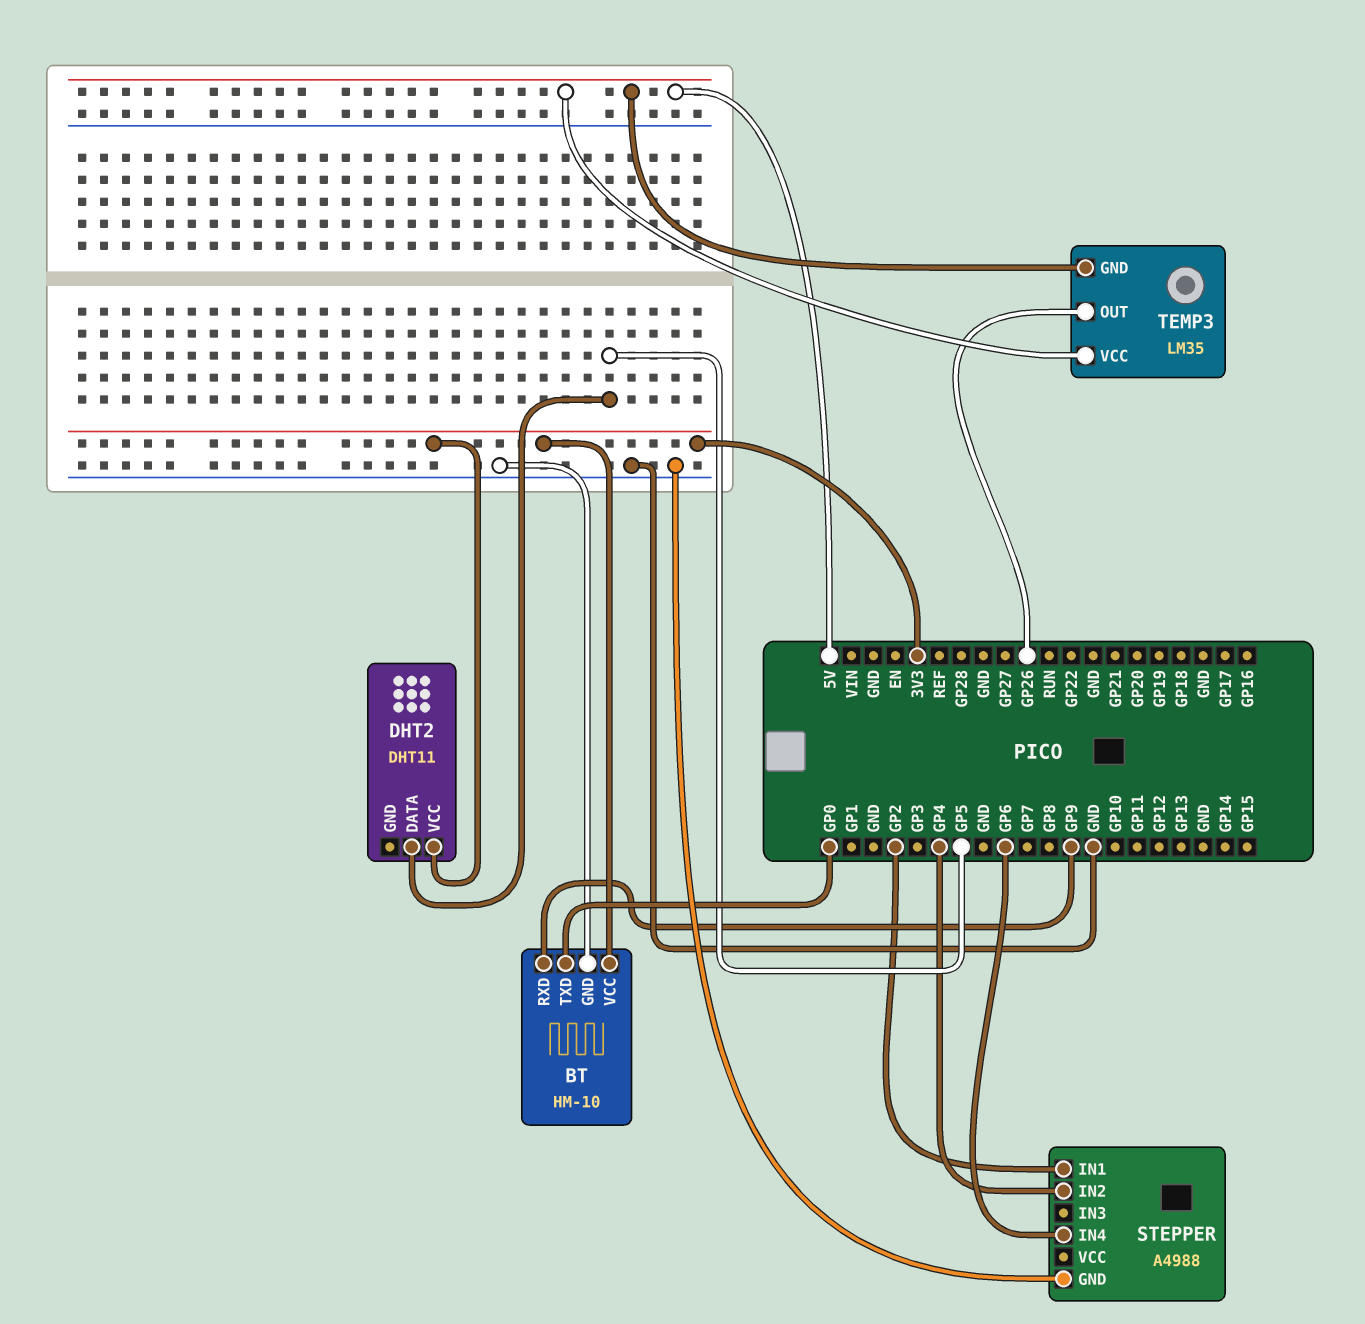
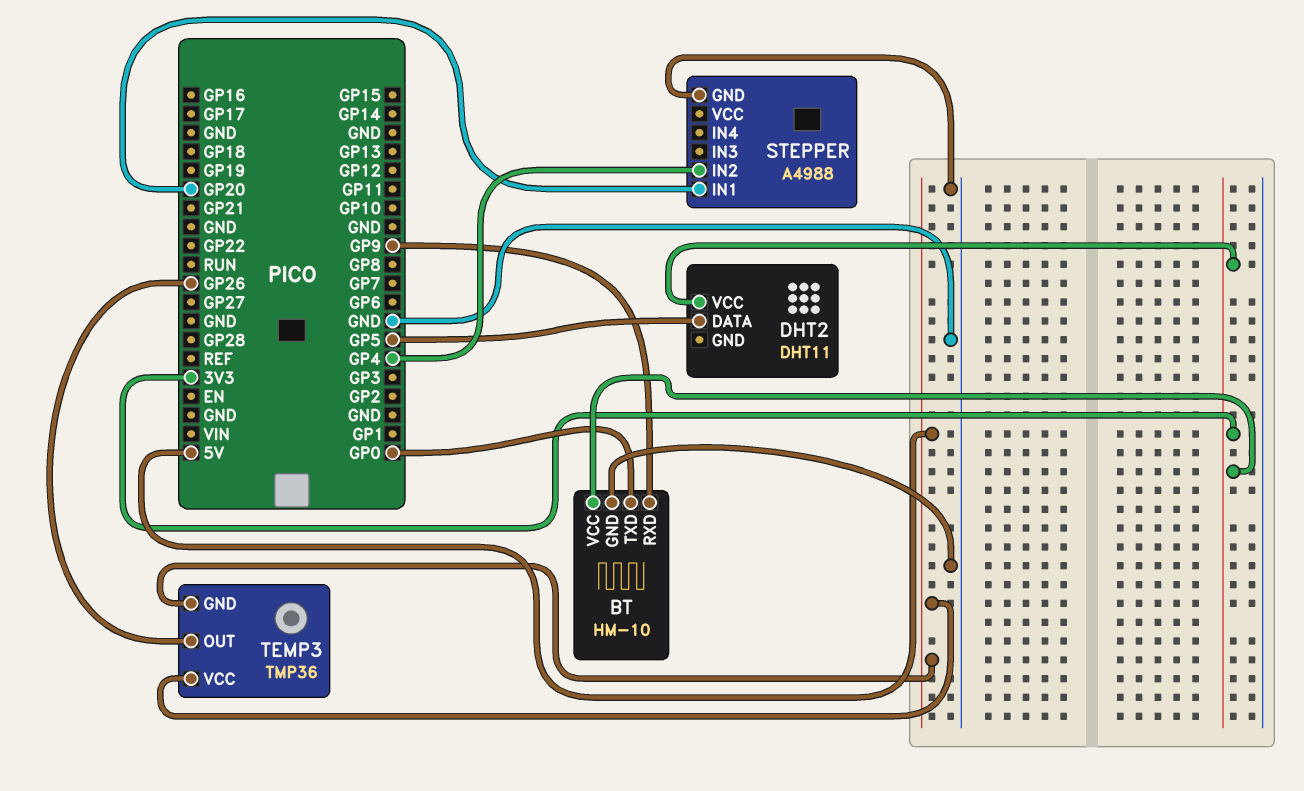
STEPPER pin IN1: GP2 -> GP20
STEPPER pin IN4: GP6 -> none
TEMP3: LM35 -> TMP36

